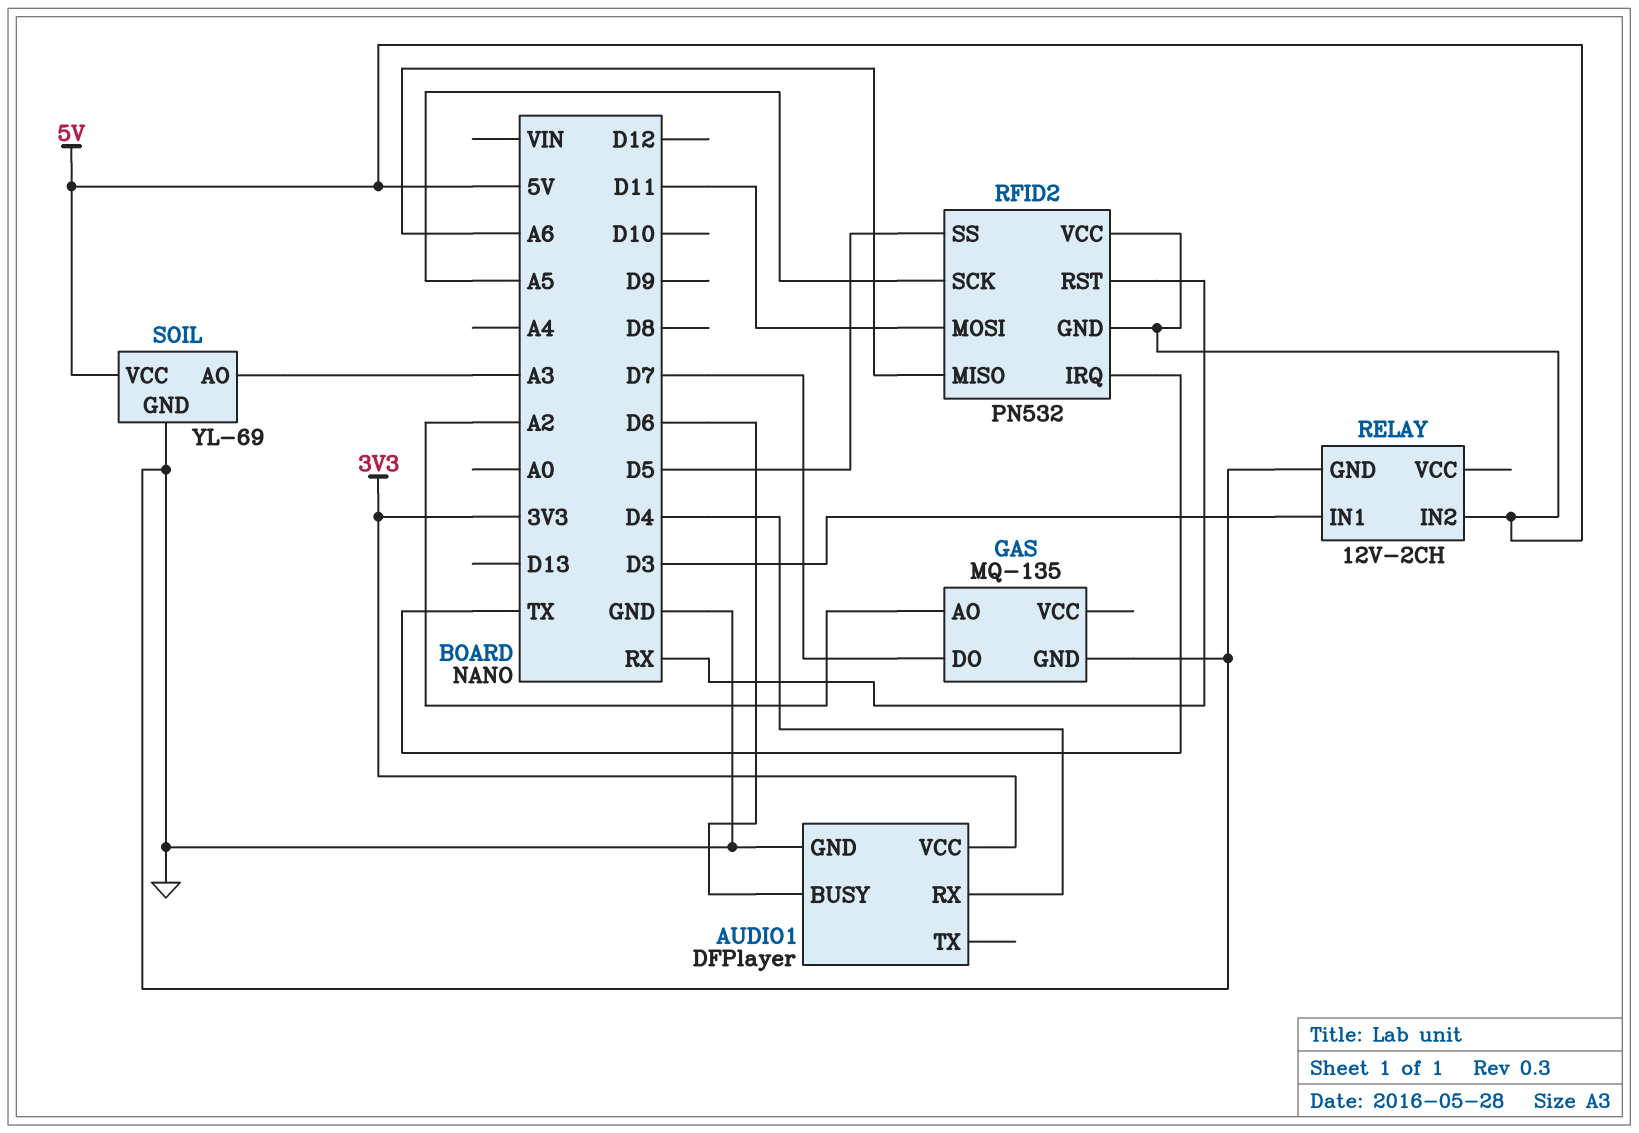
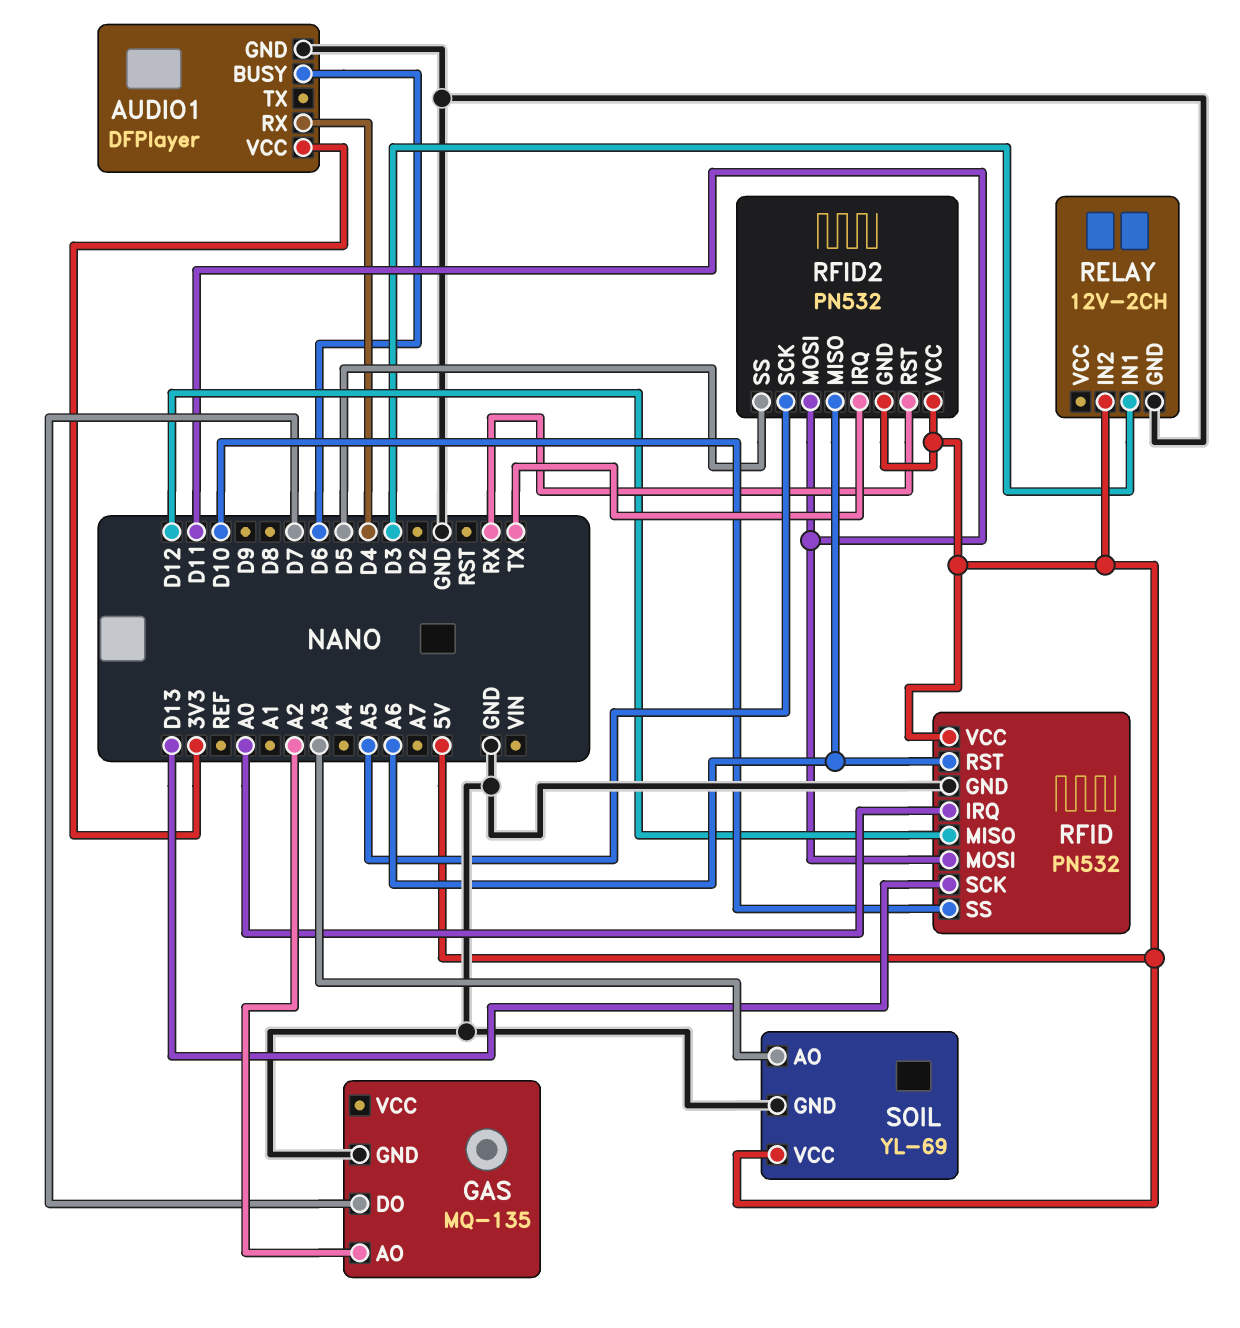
RFID: none -> PN532
RFID pin GND: none -> GND
RFID pin IRQ: none -> A0
RFID pin MISO: none -> D12
RFID pin MOSI: none -> D11
RFID pin RST: none -> A6
RFID pin SCK: none -> D13
RFID pin SS: none -> D10
RFID pin VCC: none -> 5V

